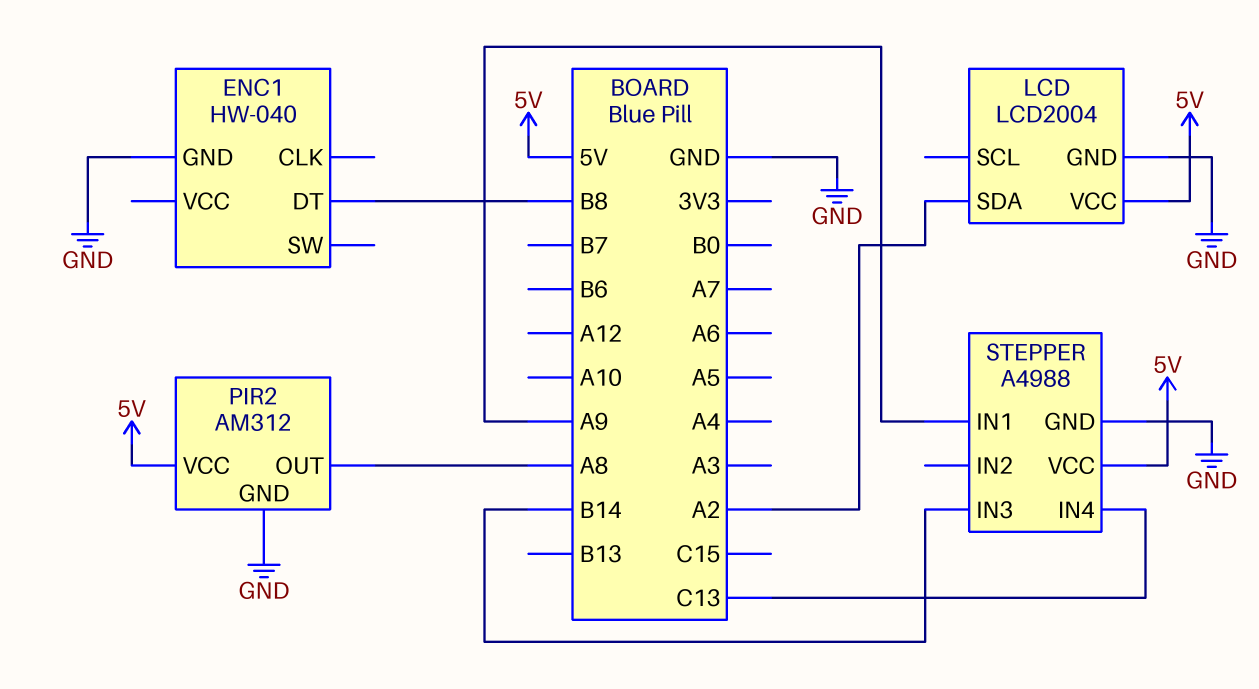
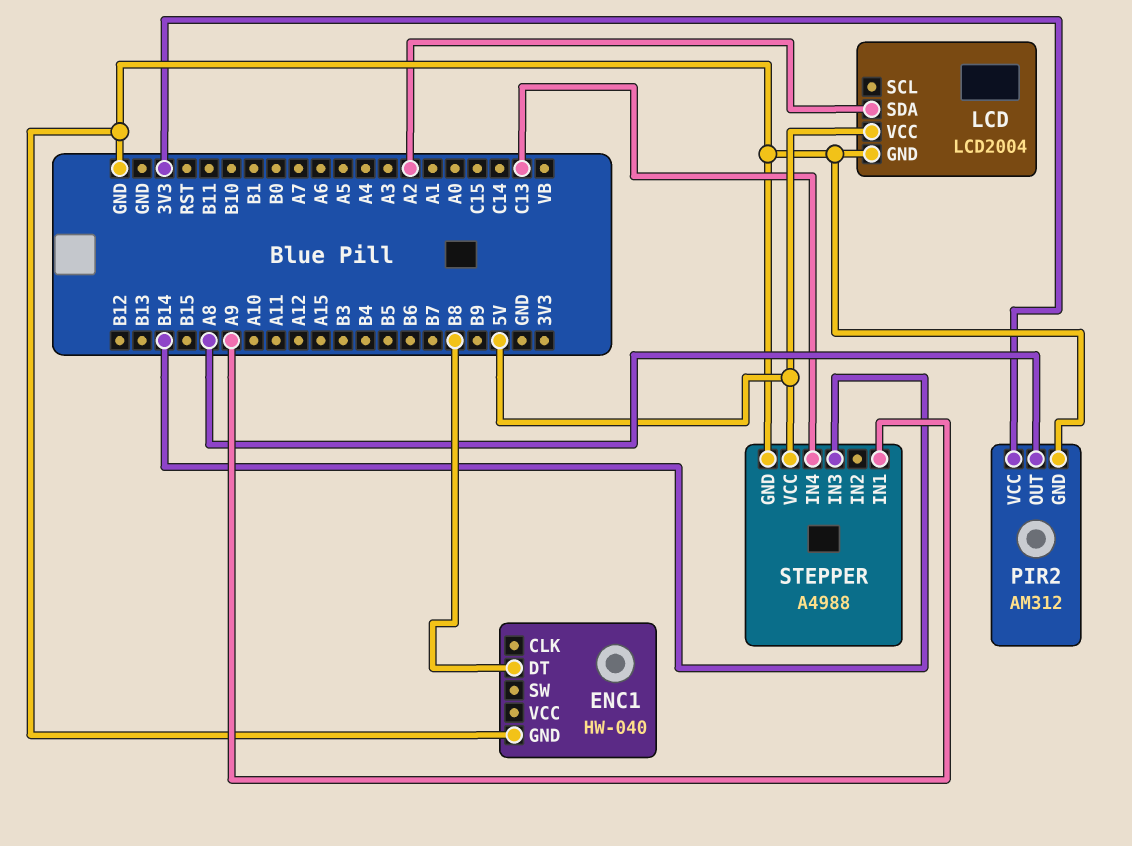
PIR2 pin VCC: 5V -> 3V3

